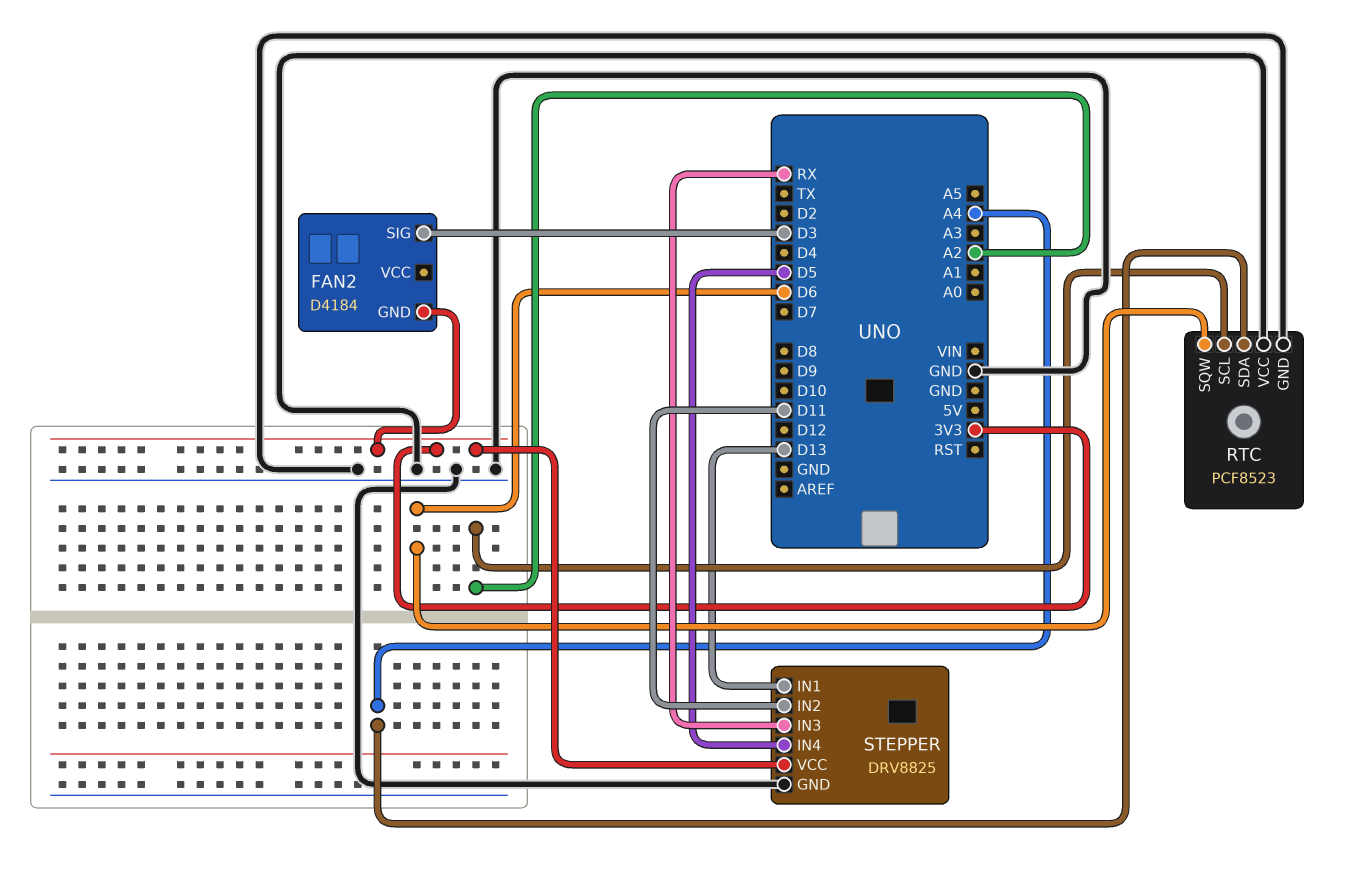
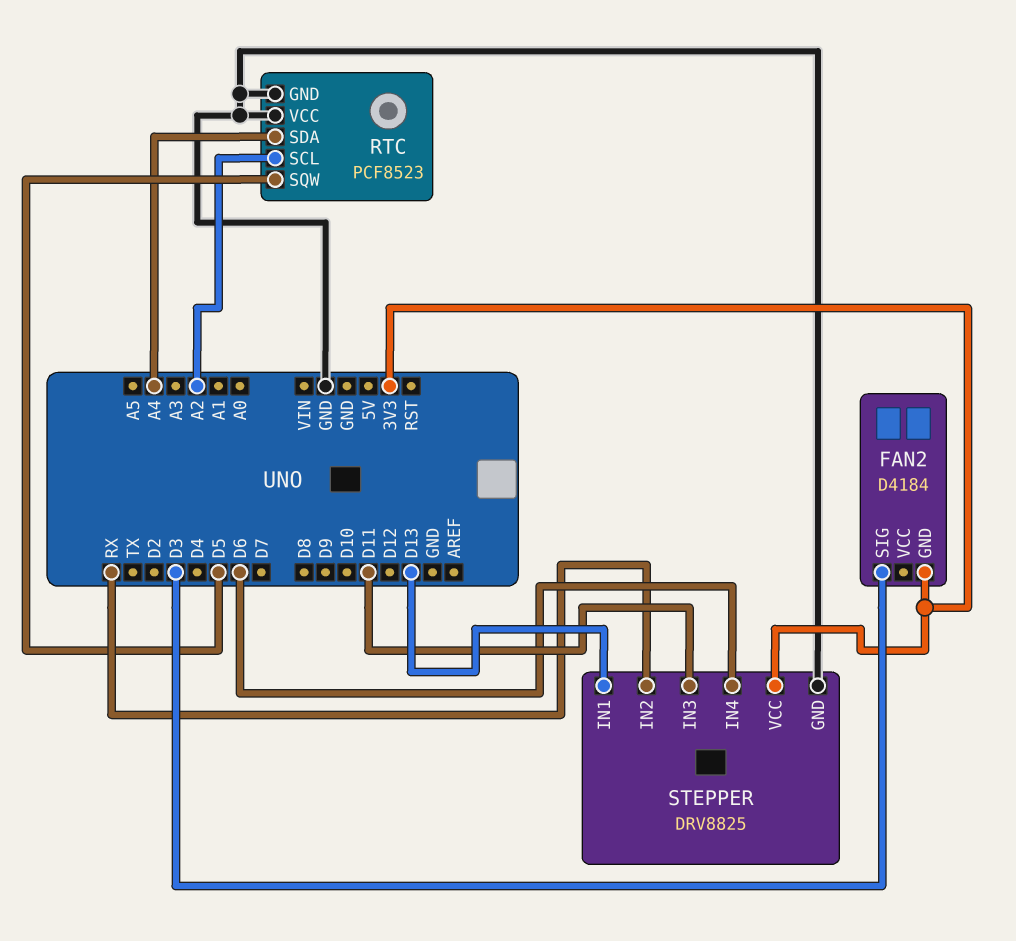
RTC pin SQW: D6 -> D5
STEPPER pin IN2: D11 -> RX
STEPPER pin IN3: RX -> D11
STEPPER pin IN4: D5 -> D6

